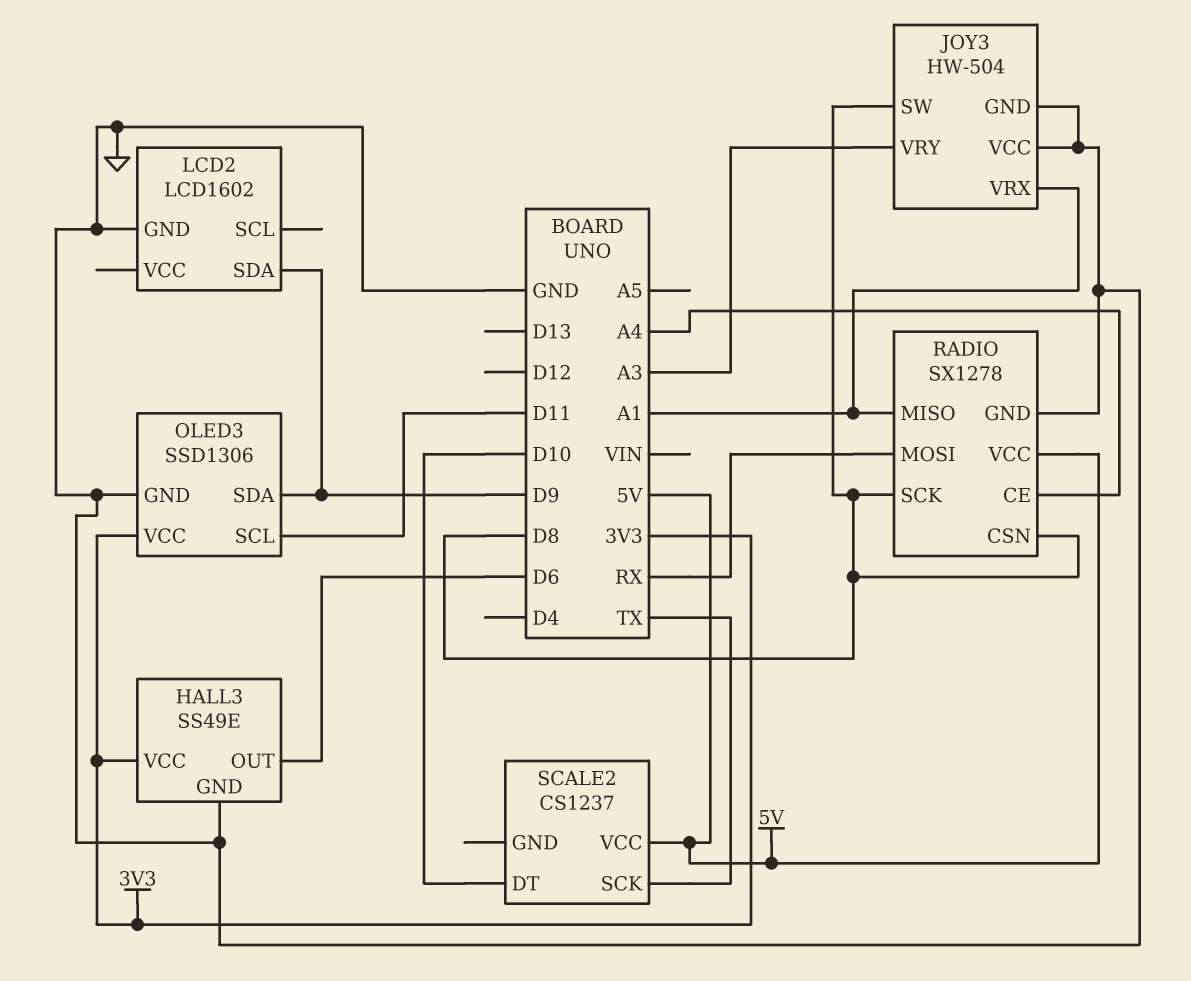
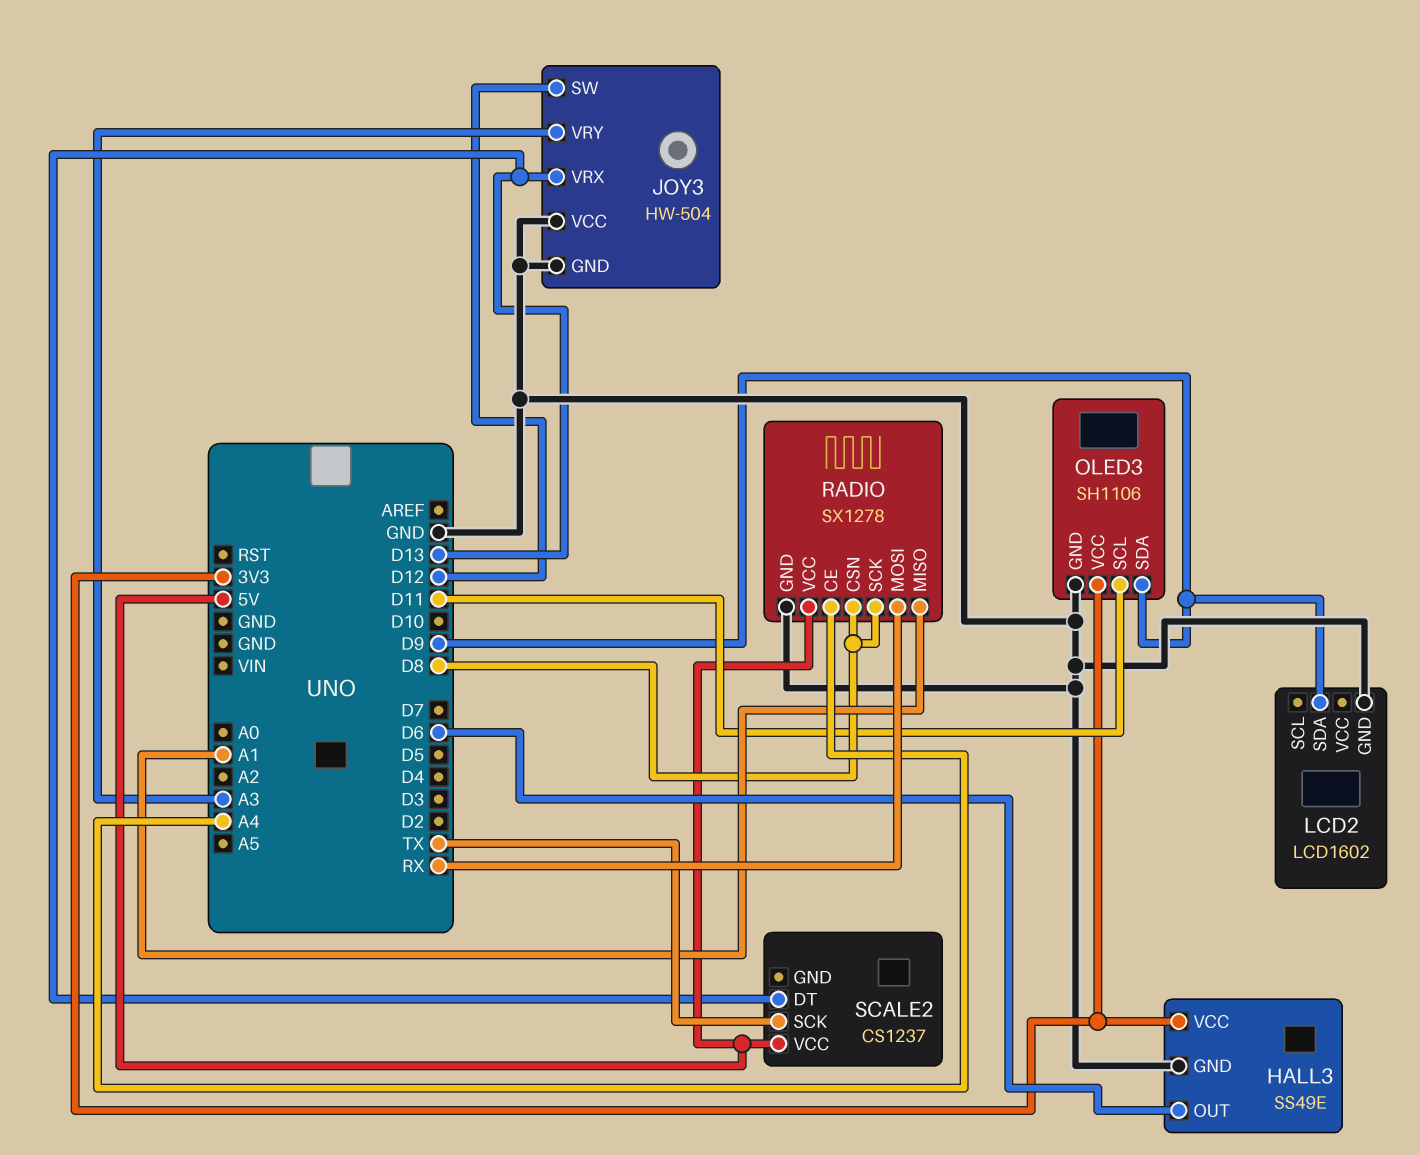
JOY3 pin SW: D8 -> D12
JOY3 pin VRX: A1 -> D13
OLED3: SSD1306 -> SH1106
SCALE2 pin DT: D10 -> D13

